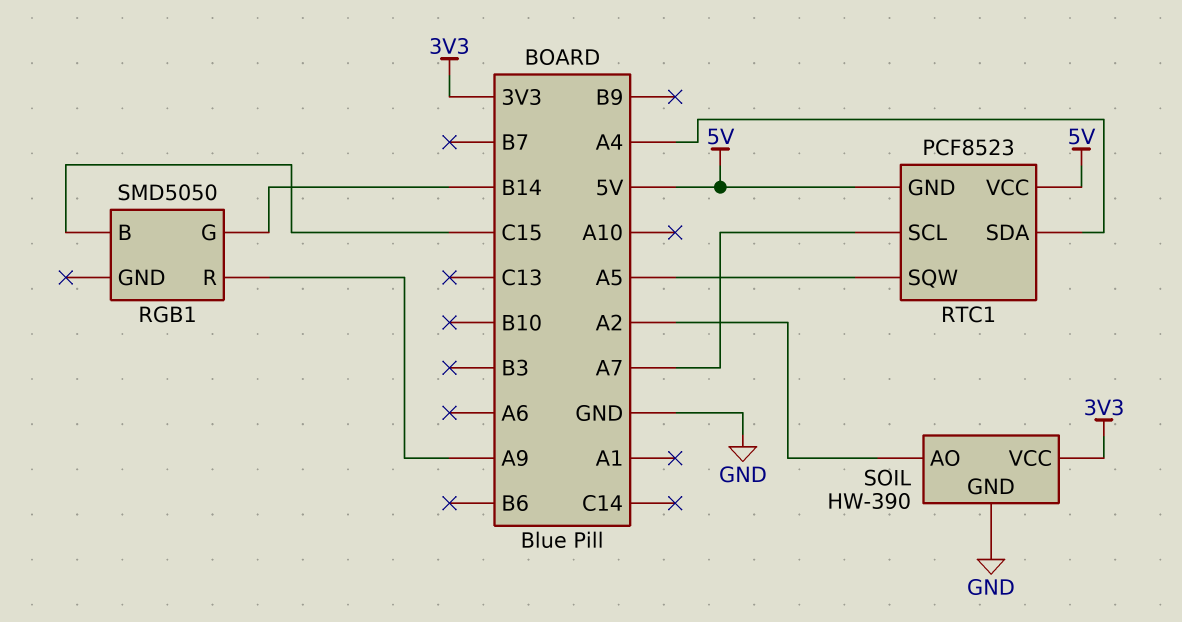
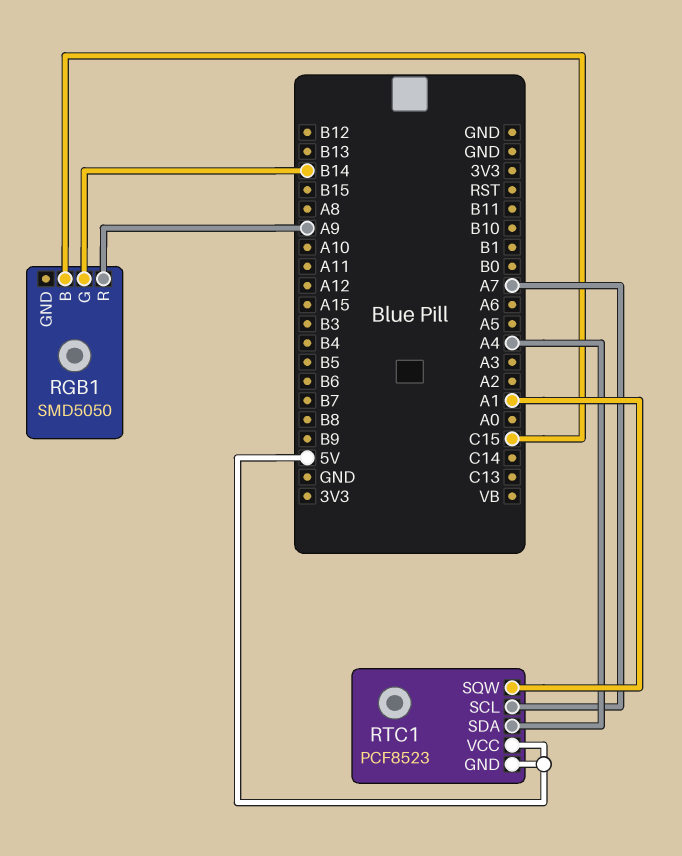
RTC1 pin SQW: A5 -> A1
SOIL: HW-390 -> none
SOIL pin AO: A2 -> none
SOIL pin GND: GND -> none
SOIL pin VCC: 3V3 -> none

